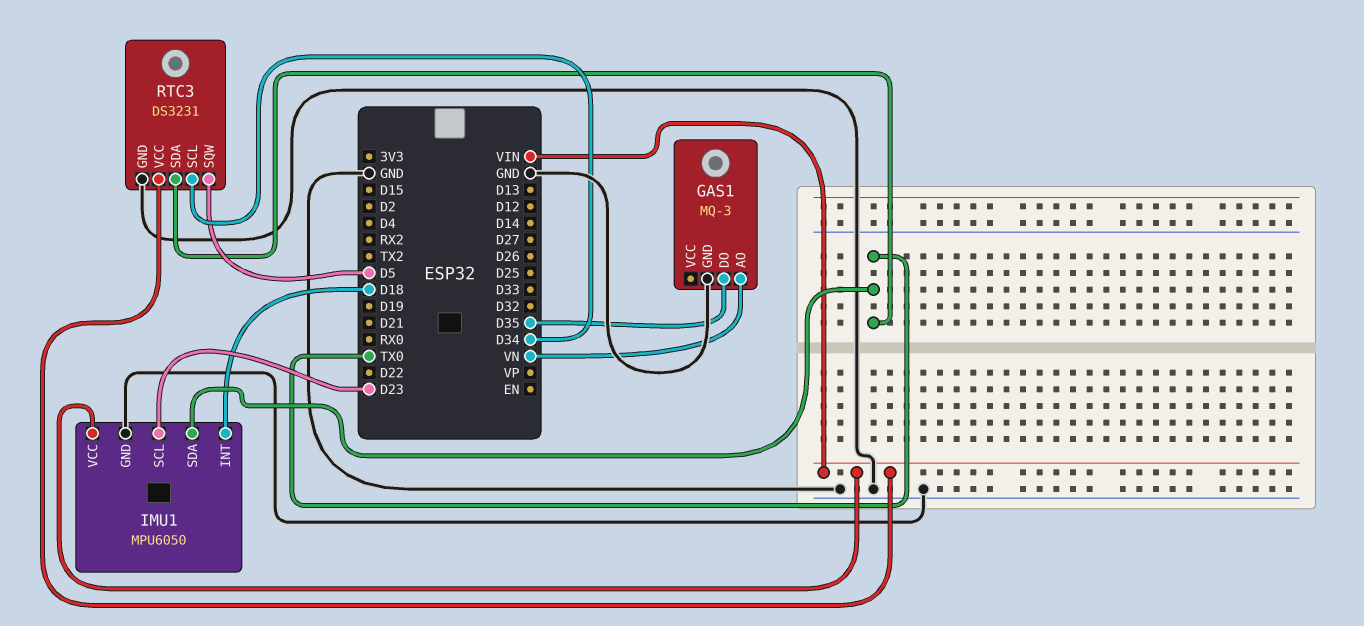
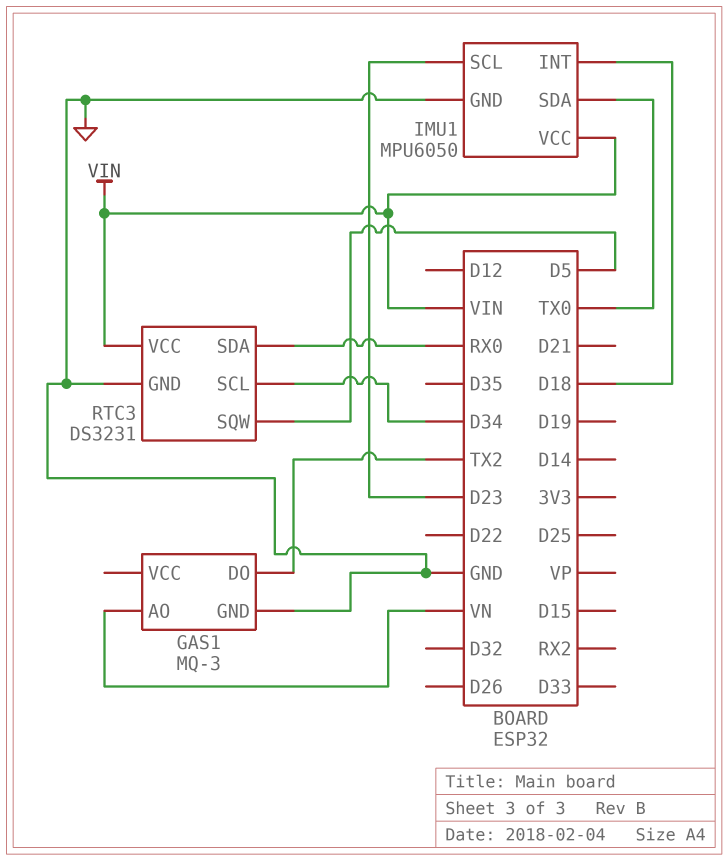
GAS1 pin DO: D35 -> TX2
RTC3 pin SDA: TX0 -> RX0

